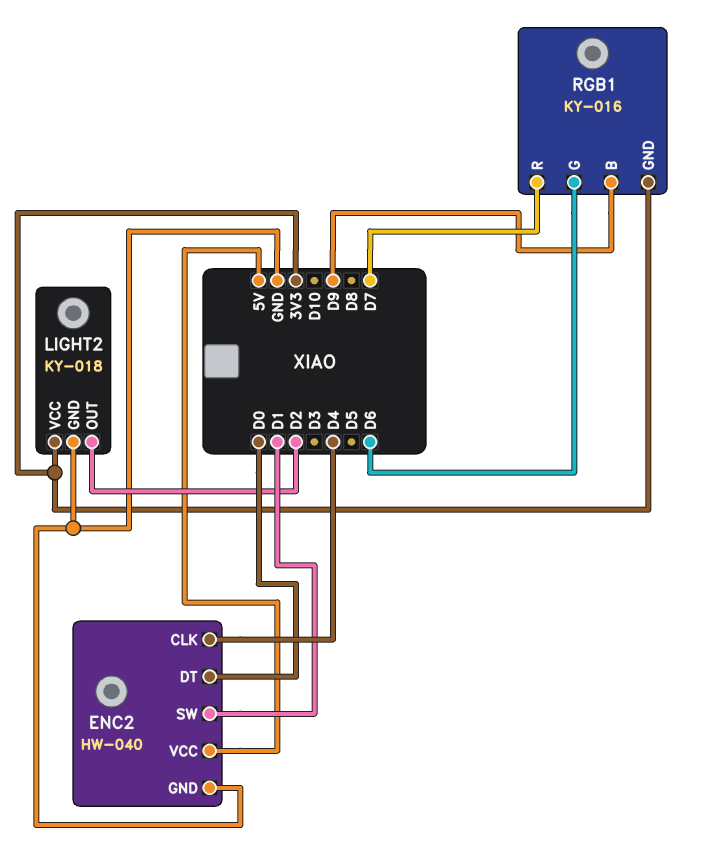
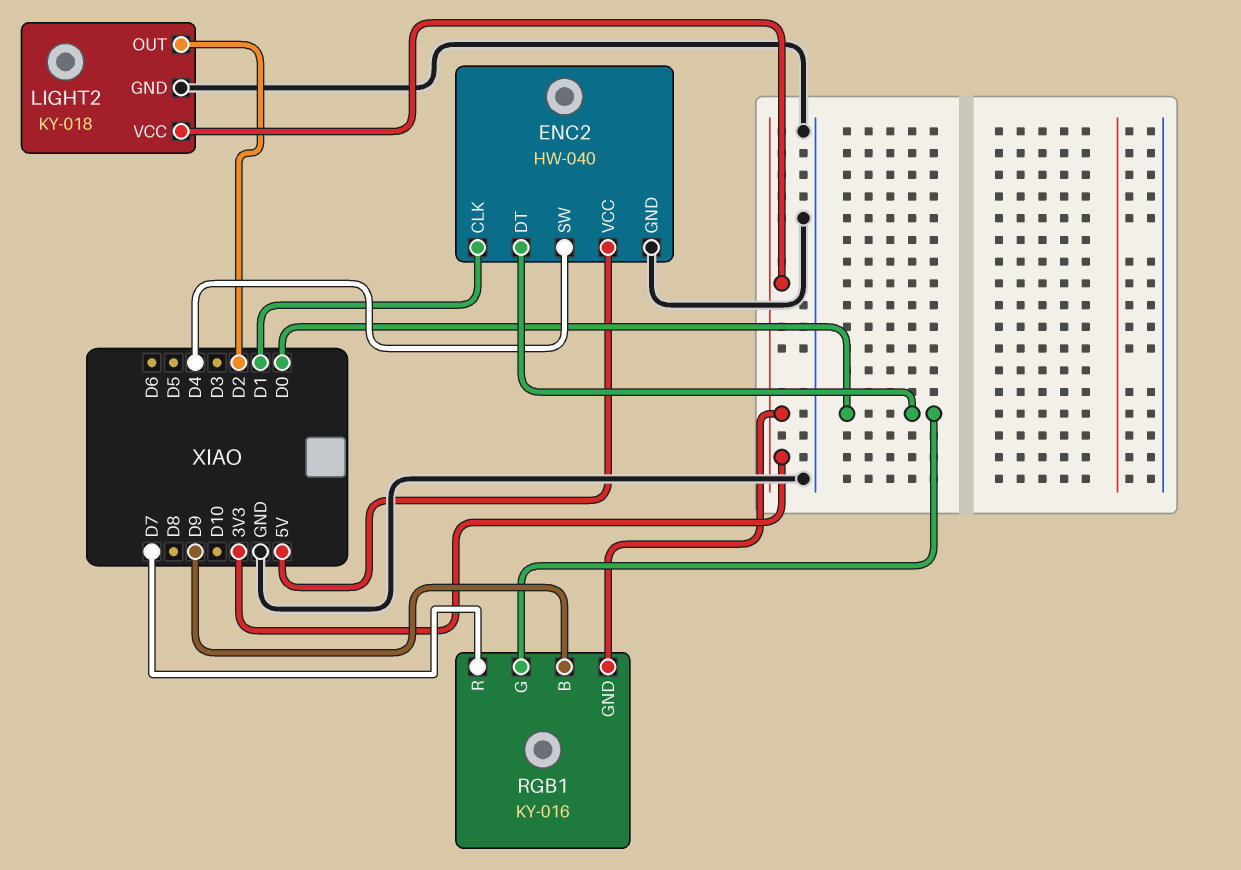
ENC2 pin CLK: D4 -> D1
ENC2 pin SW: D1 -> D4
RGB1 pin G: D6 -> D0

